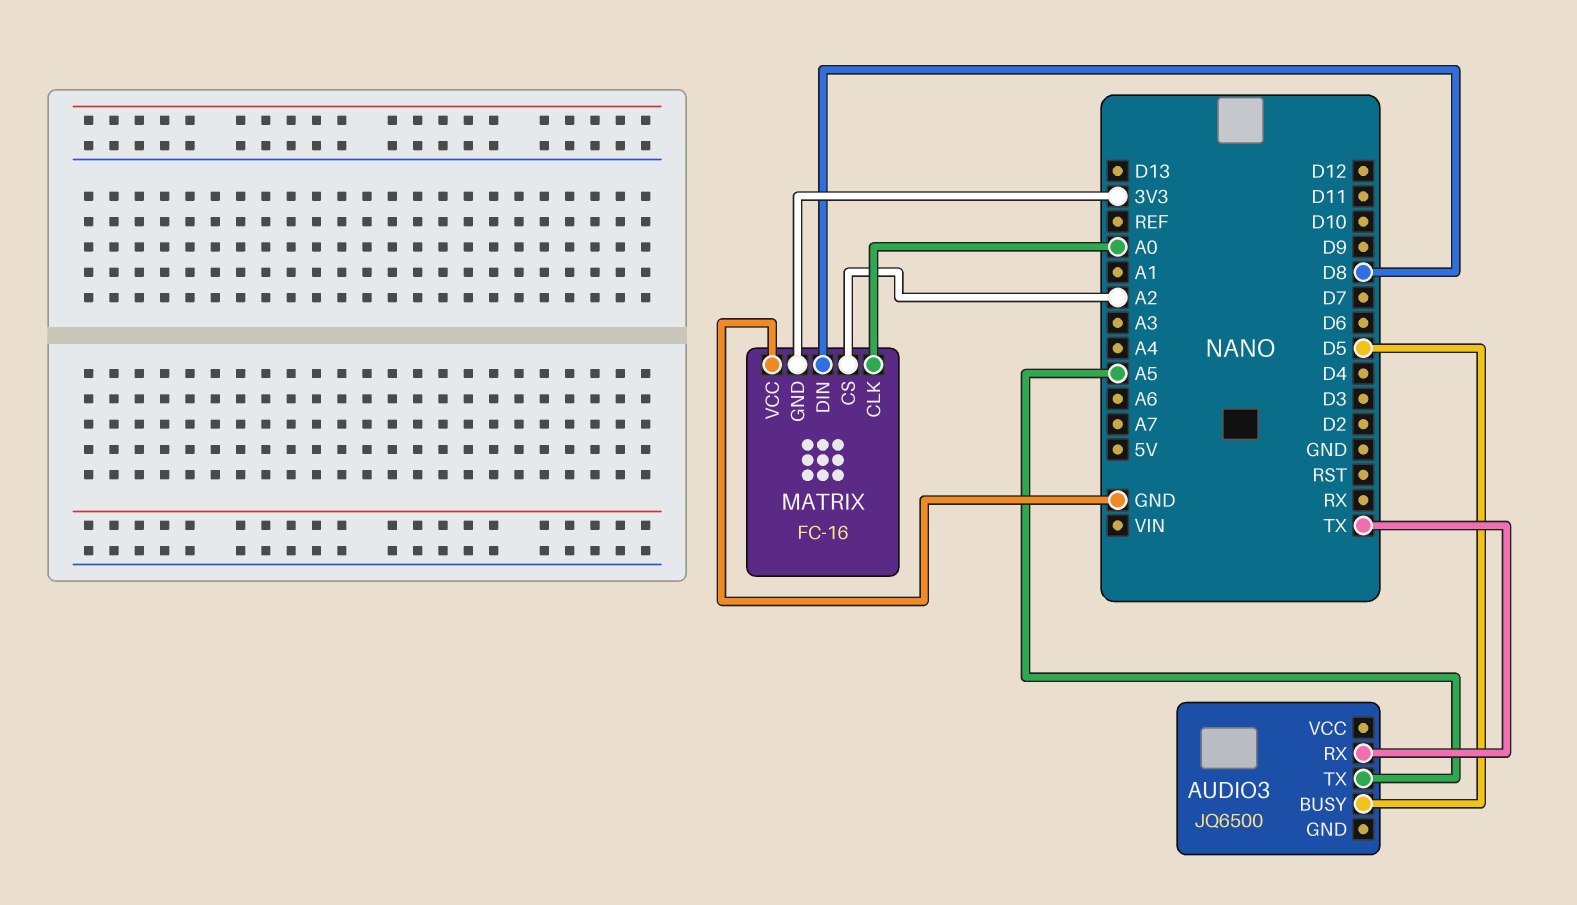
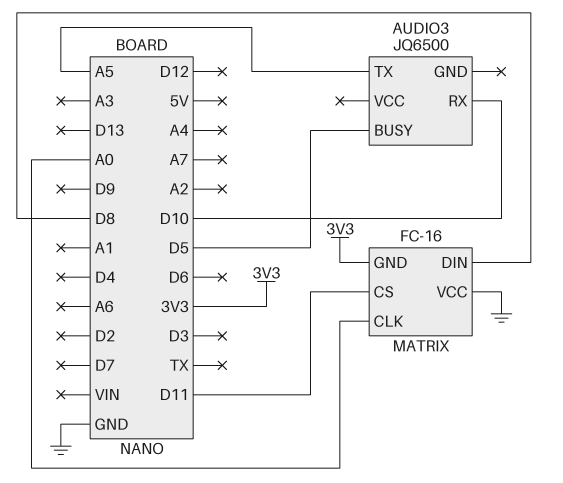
AUDIO3 pin RX: TX -> D10
MATRIX pin CS: A2 -> D11

